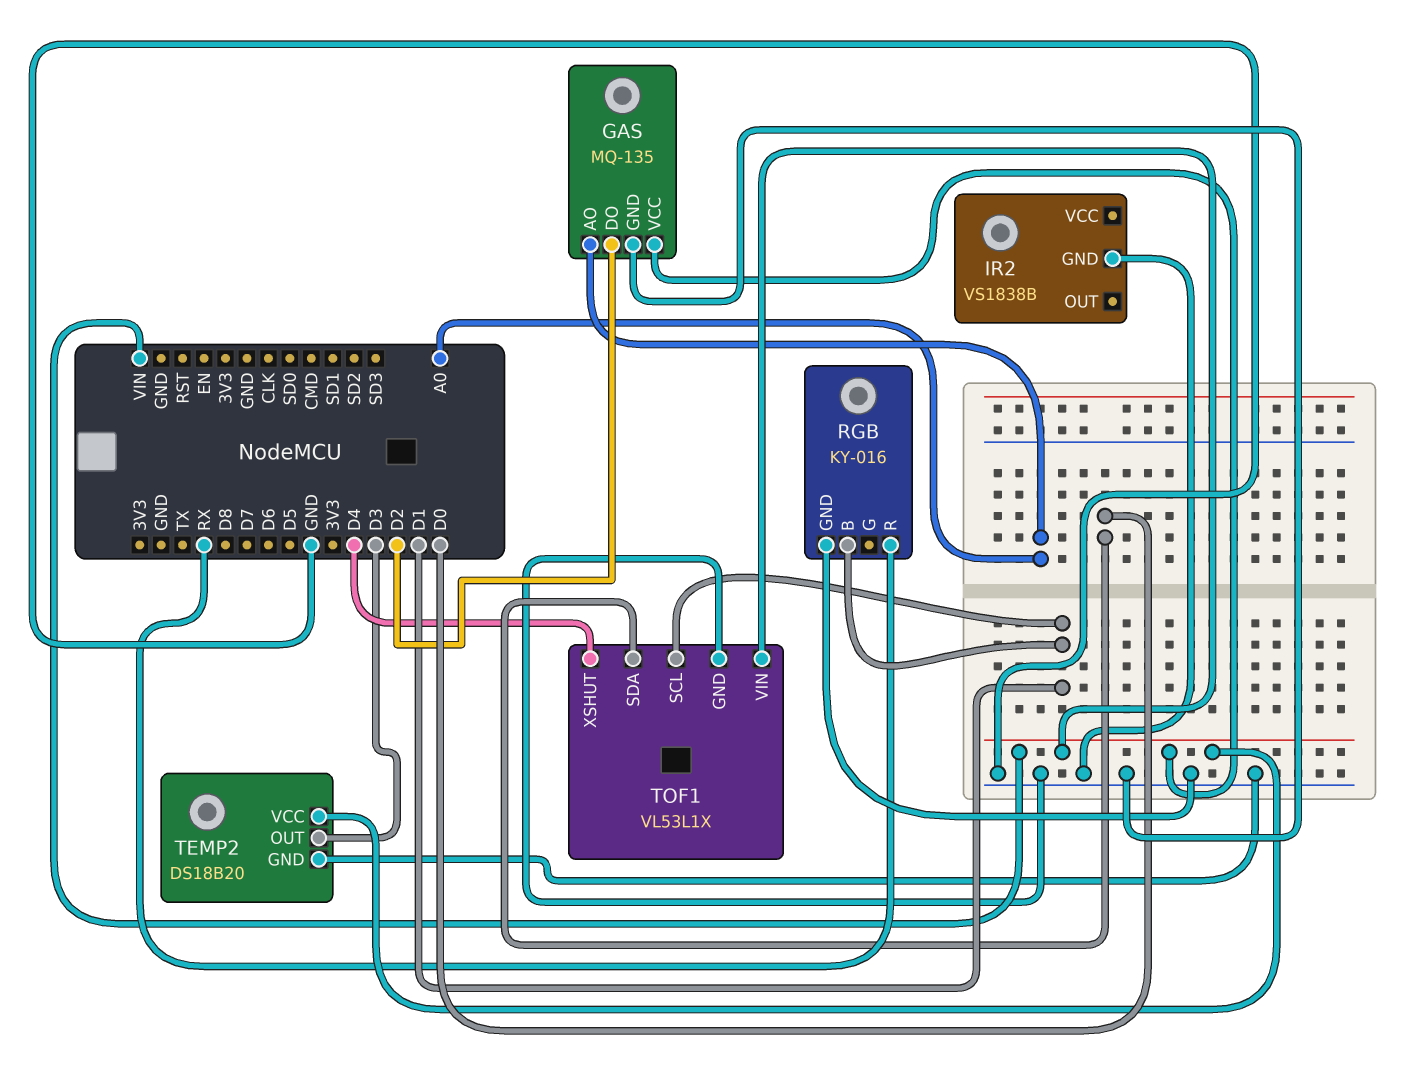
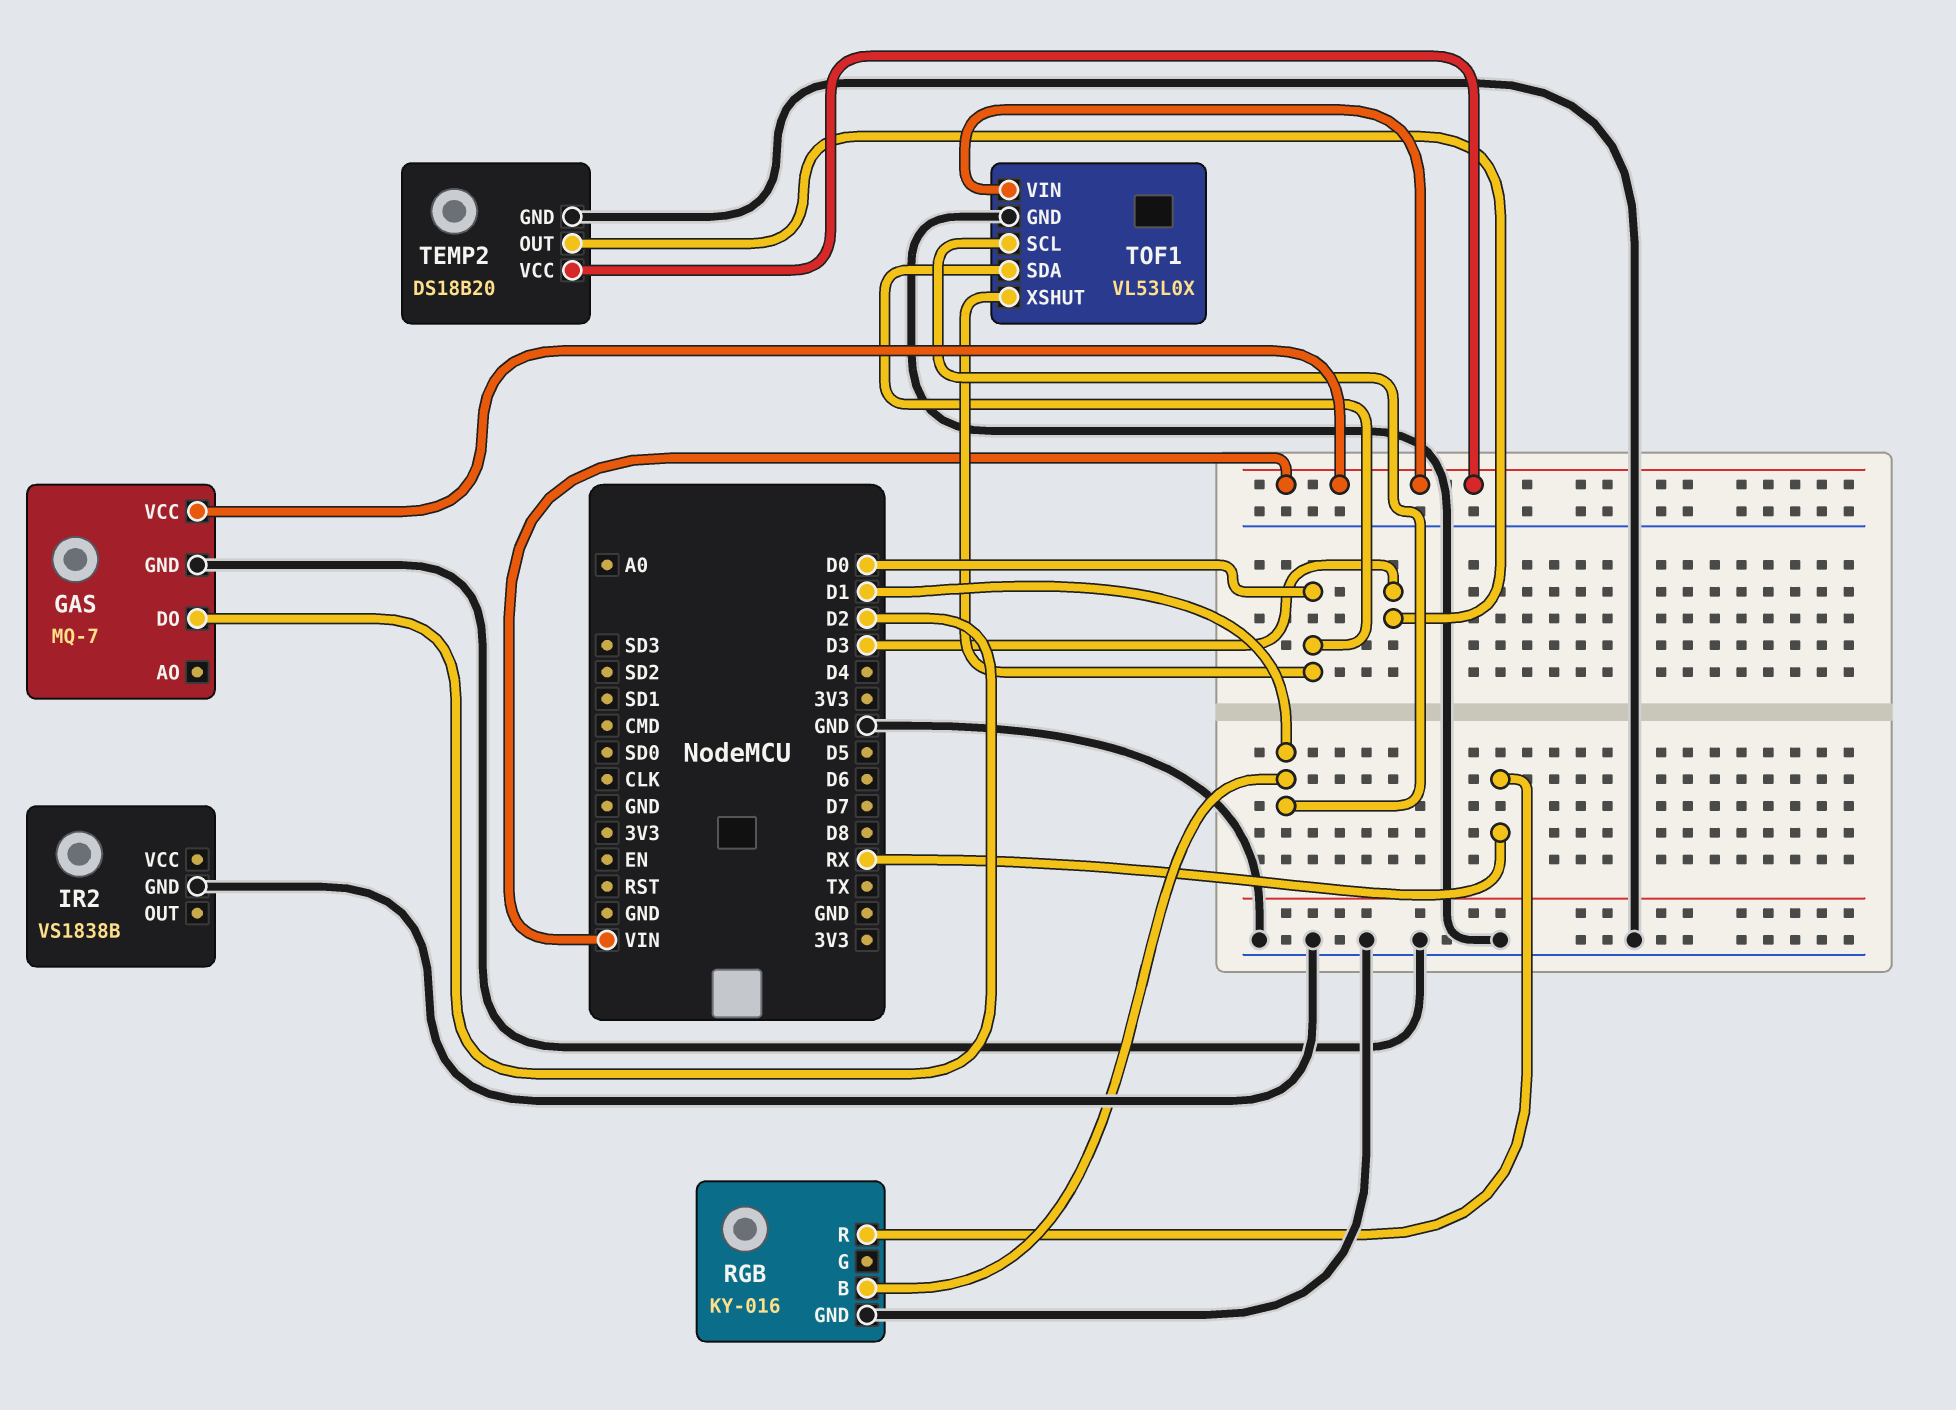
GAS: MQ-135 -> MQ-7
GAS pin AO: A0 -> none
TOF1: VL53L1X -> VL53L0X
TOF1 pin XSHUT: D4 -> D0

